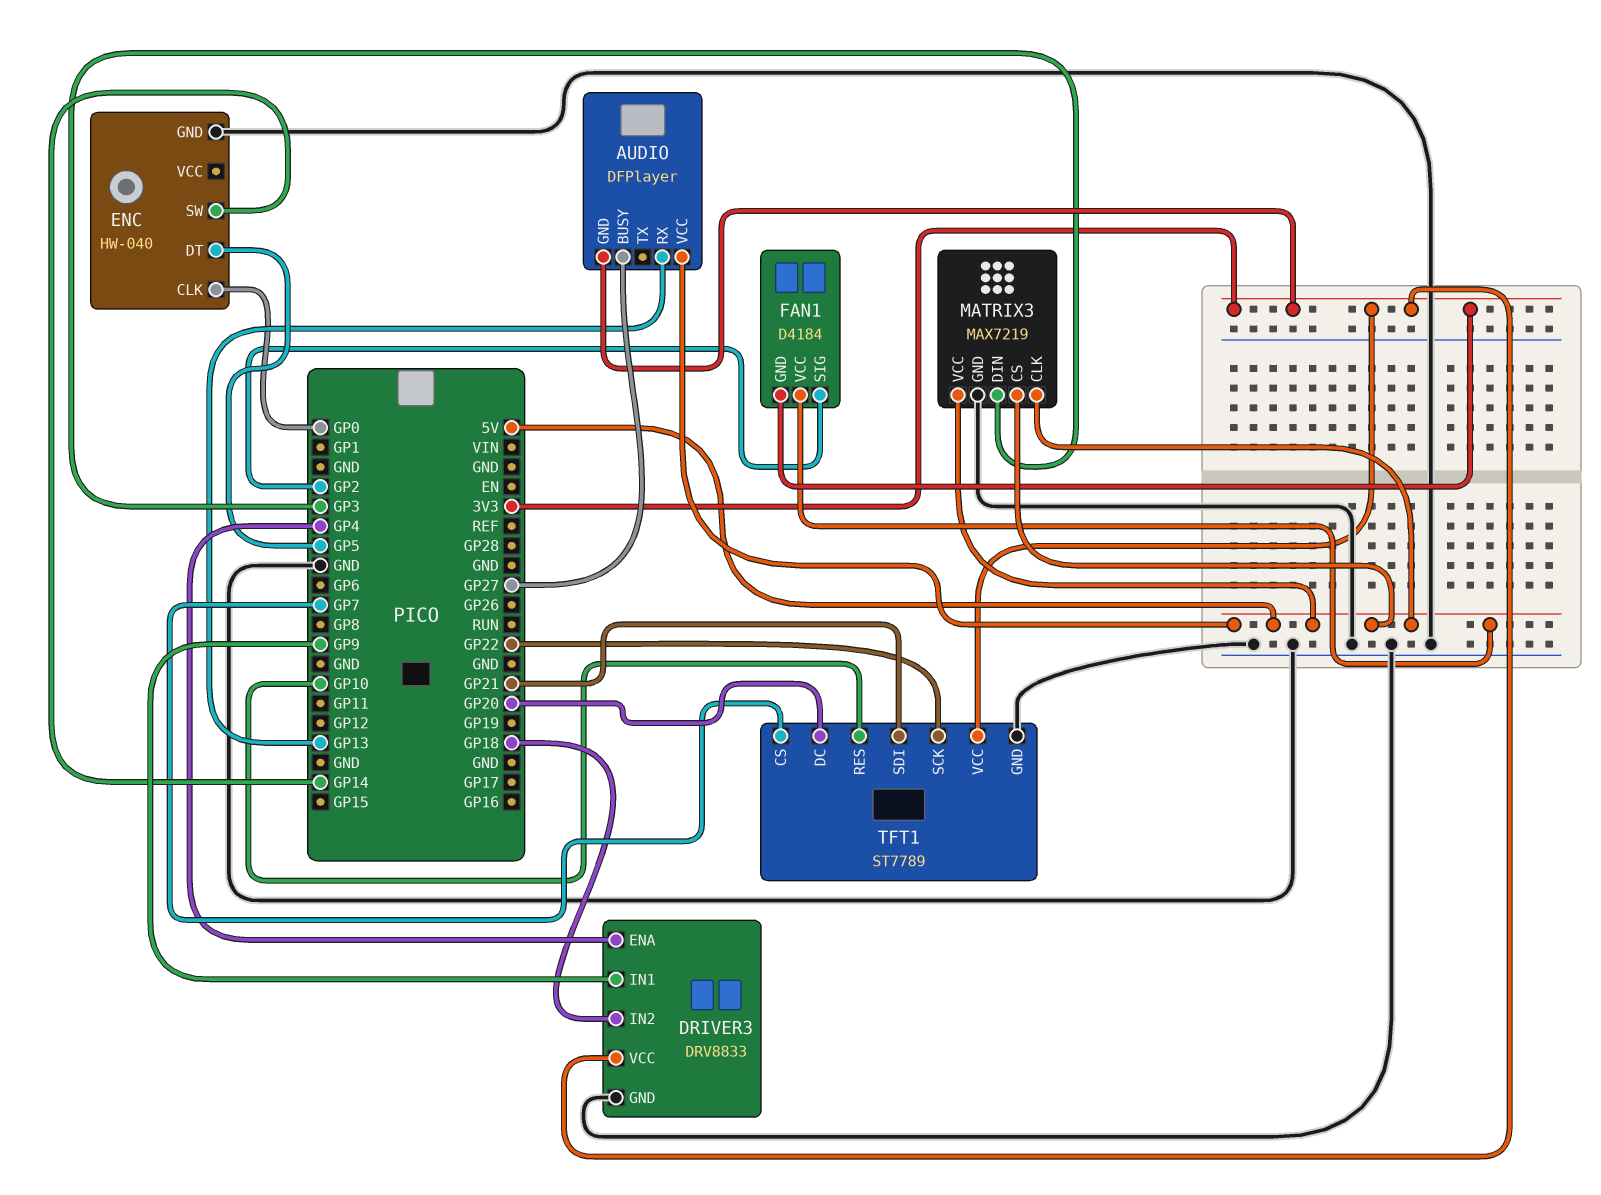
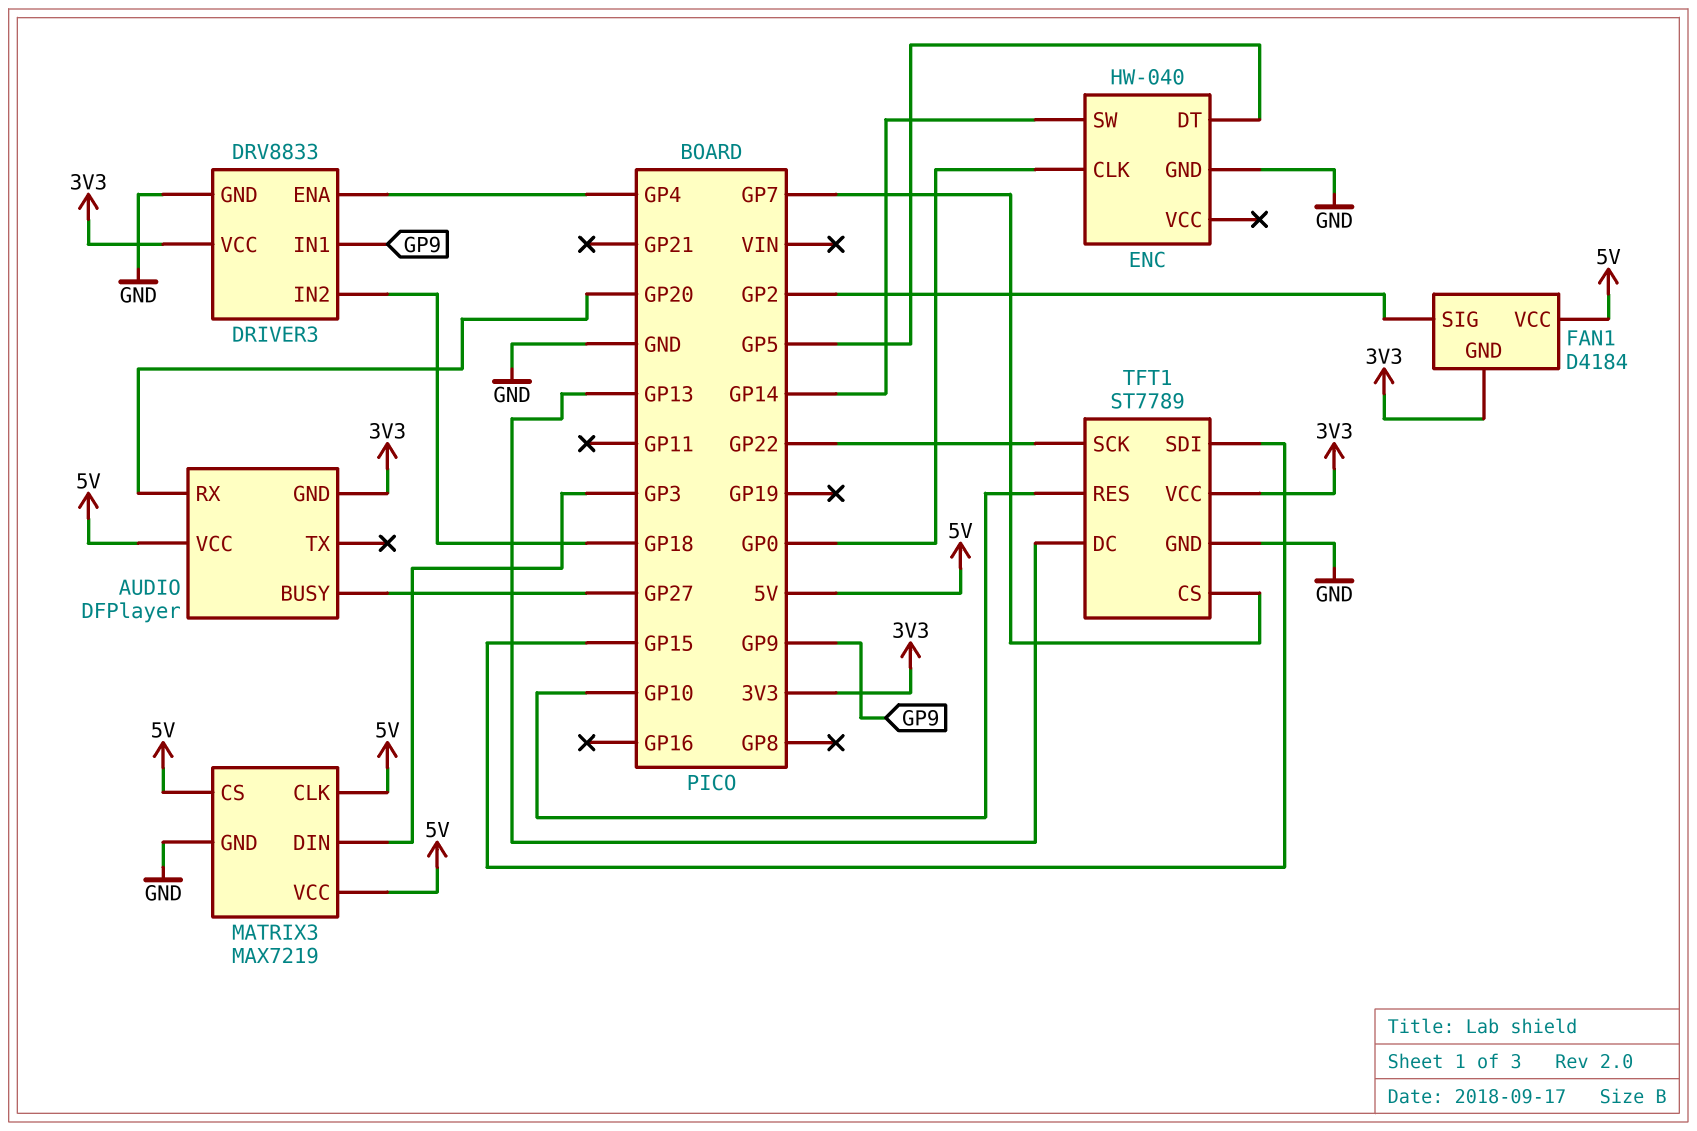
AUDIO pin RX: GP13 -> GP20
TFT1 pin DC: GP20 -> GP13
TFT1 pin SDI: GP21 -> GP15

